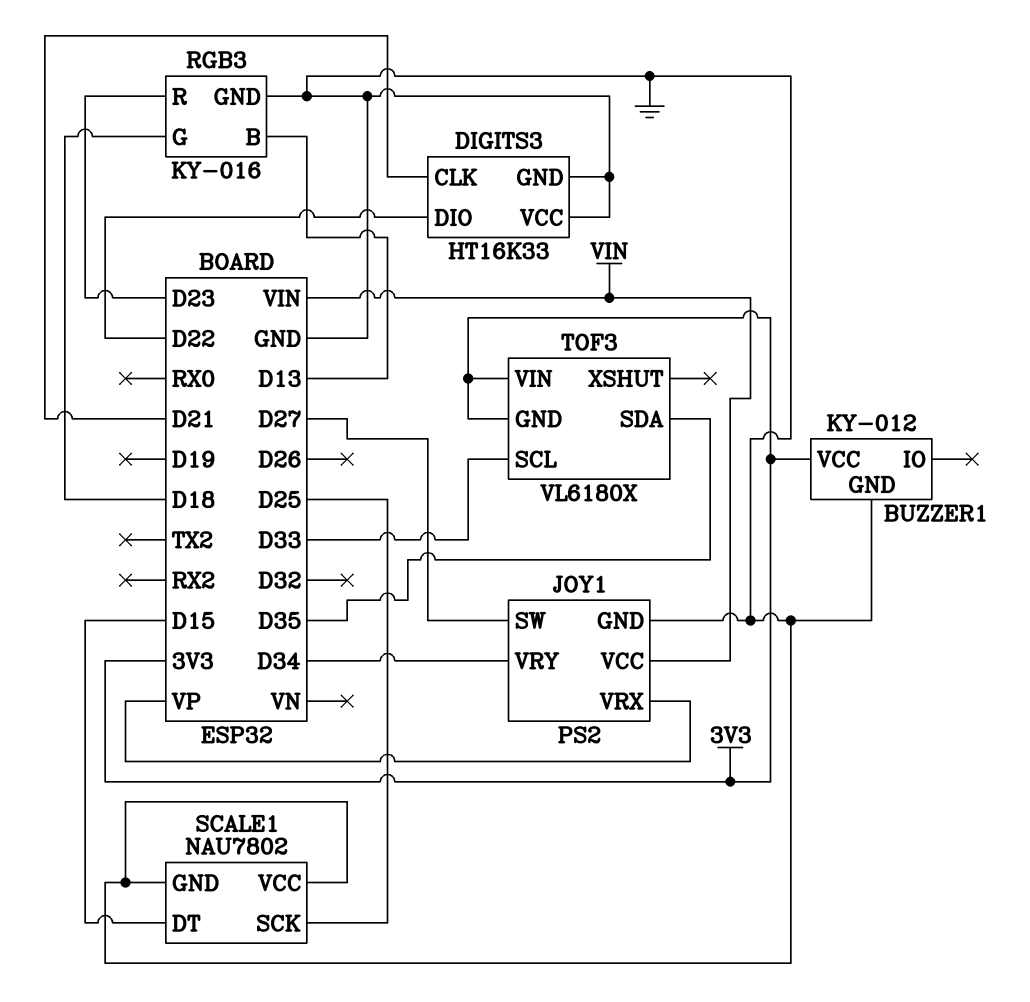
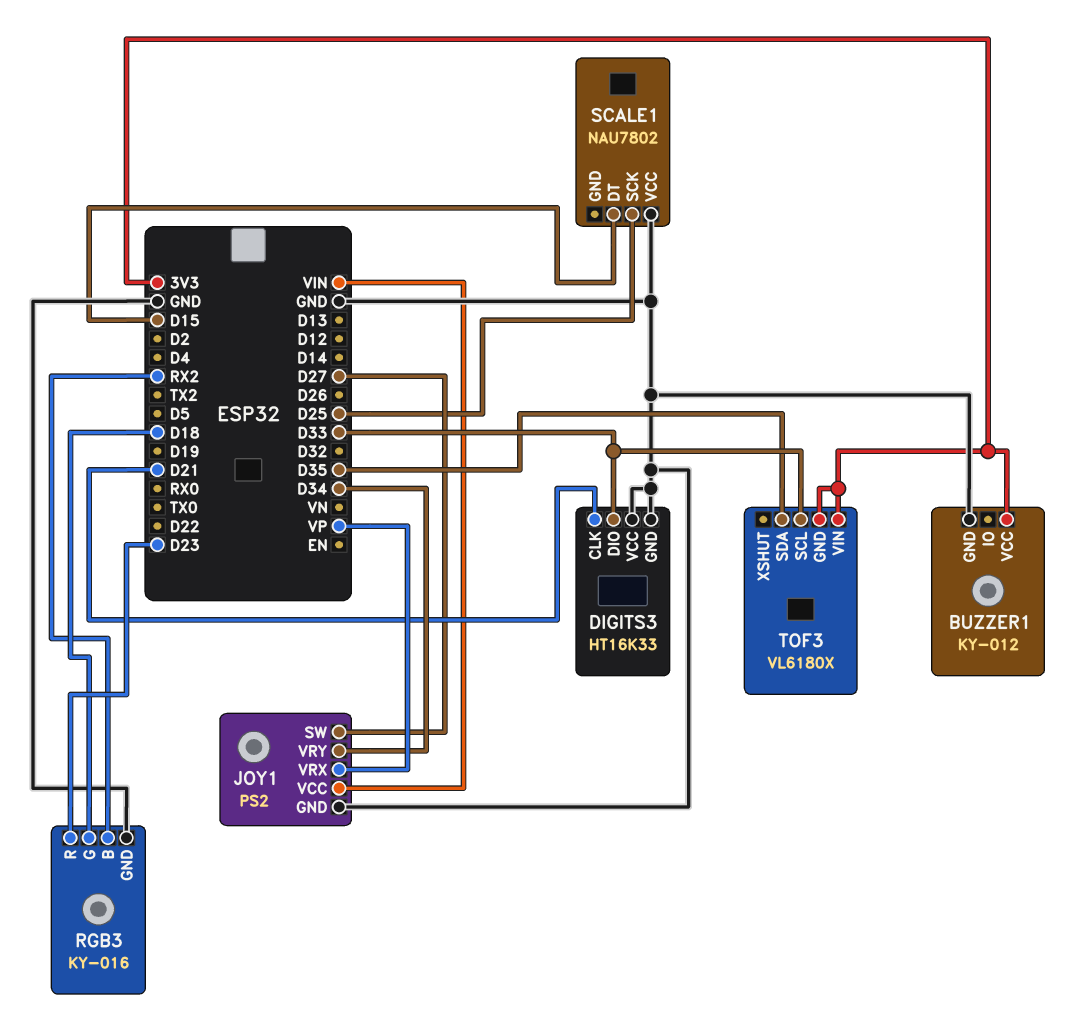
DIGITS3 pin DIO: D22 -> D33
RGB3 pin B: D13 -> RX2
SCALE1 pin GND: GND -> none

